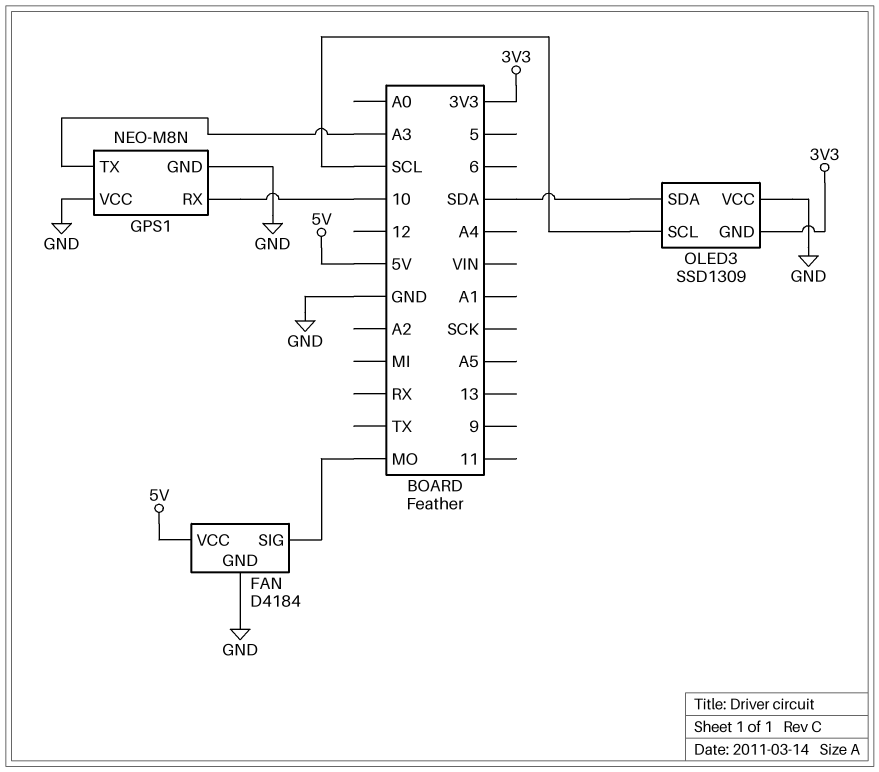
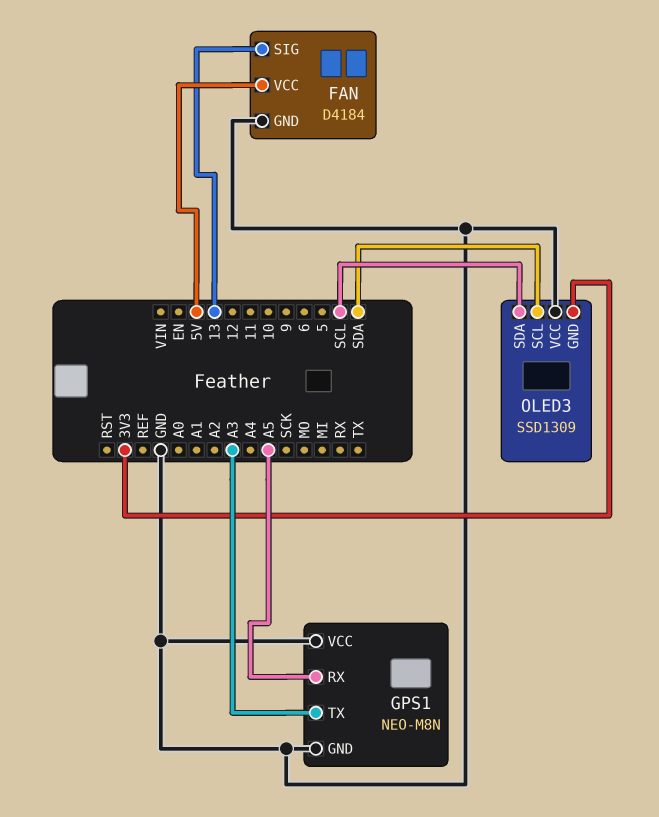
FAN pin SIG: MO -> 13
GPS1 pin RX: 10 -> A5
OLED3 pin SCL: SCL -> SDA
OLED3 pin SDA: SDA -> SCL

